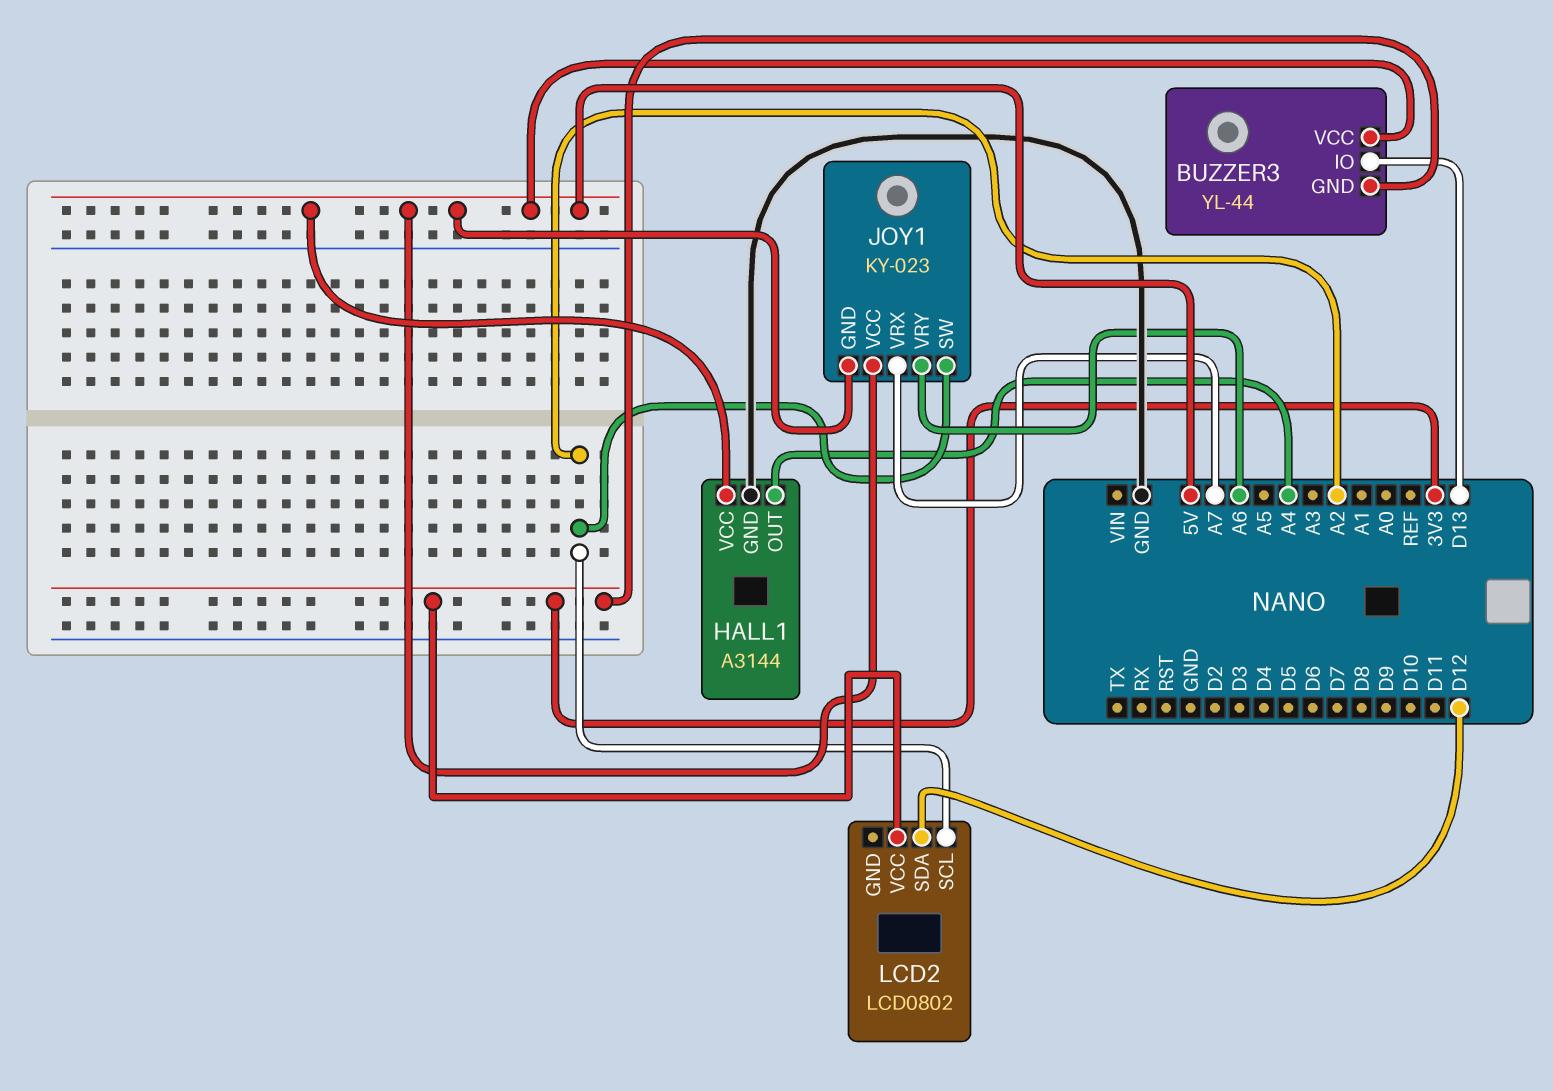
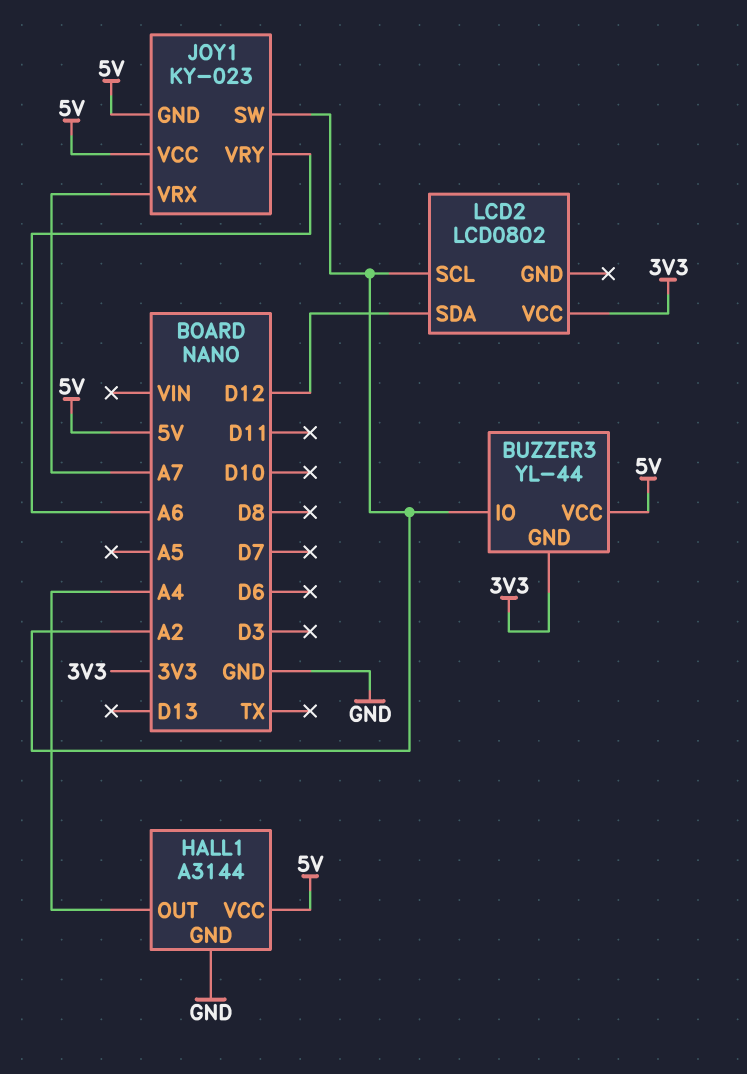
BUZZER3 pin IO: D13 -> A2

